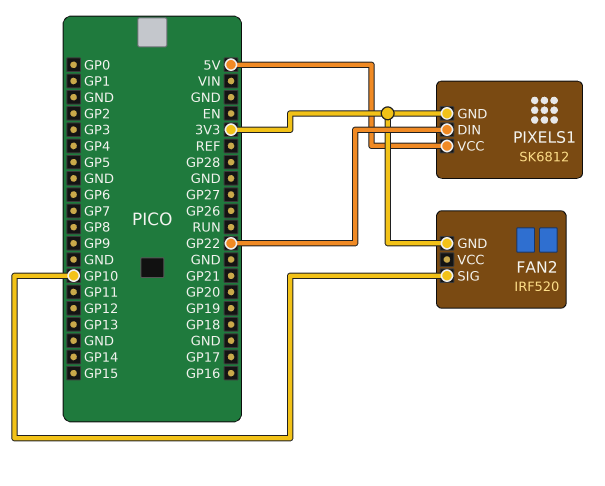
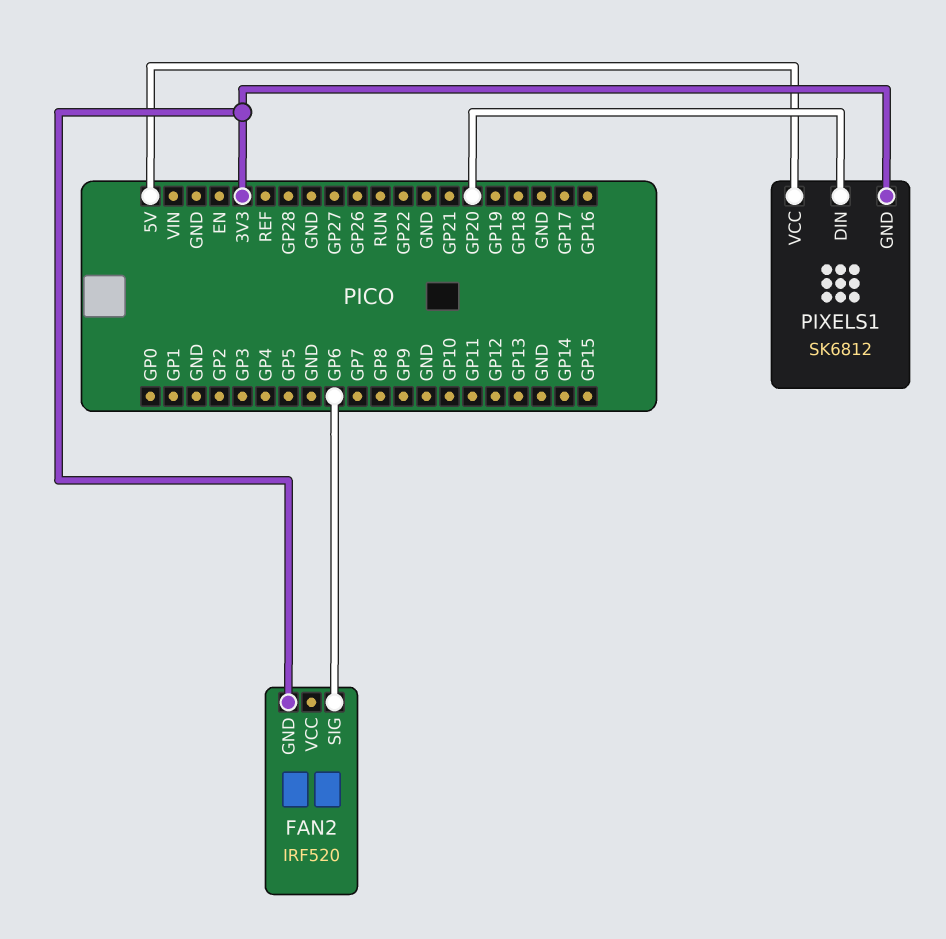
FAN2 pin SIG: GP10 -> GP6
PIXELS1 pin DIN: GP22 -> GP20

